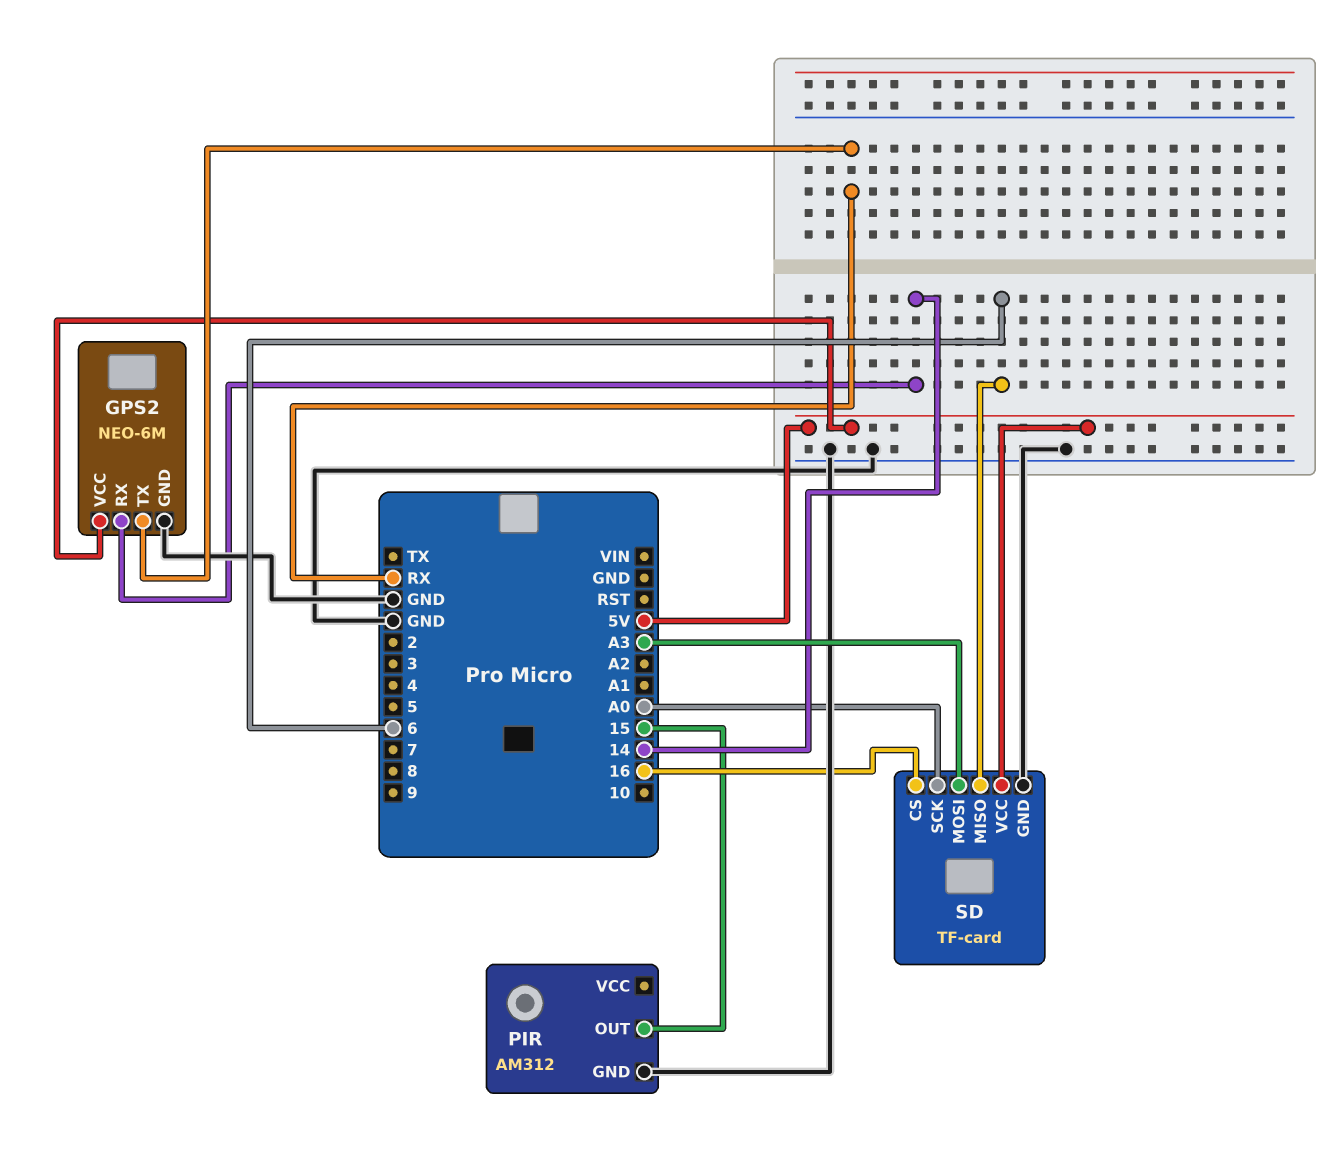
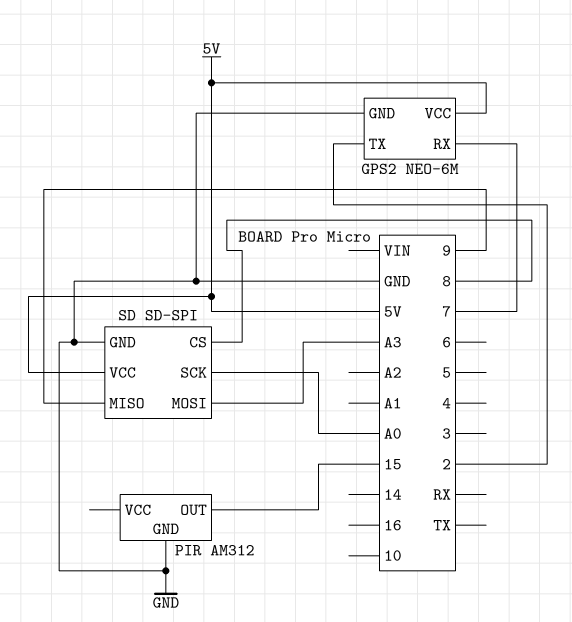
GPS2 pin RX: 14 -> 7
GPS2 pin TX: RX -> 2
SD: TF-card -> SD-SPI
SD pin CS: 16 -> 8
SD pin MISO: 6 -> 9

